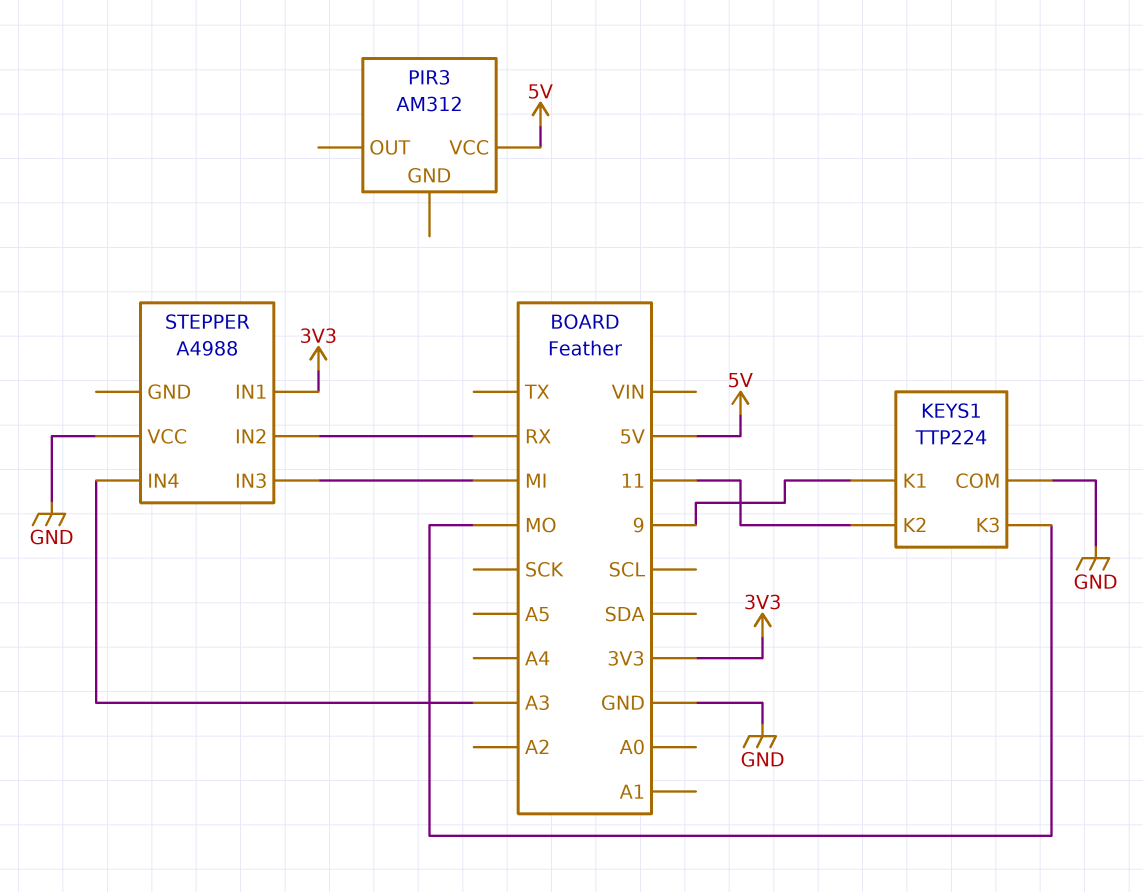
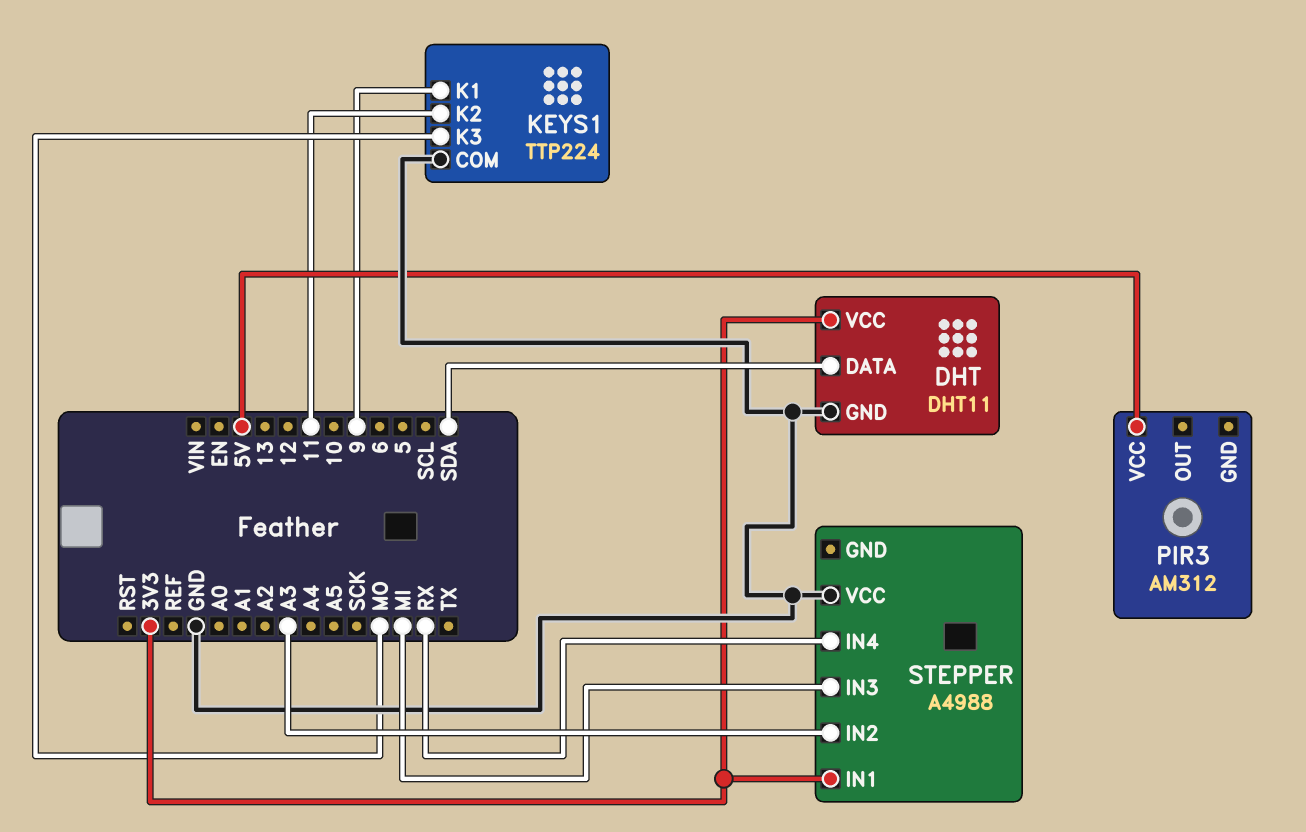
DHT: none -> DHT11
DHT pin DATA: none -> SDA
DHT pin GND: none -> GND
DHT pin VCC: none -> 3V3
STEPPER pin IN2: RX -> A3
STEPPER pin IN4: A3 -> RX

